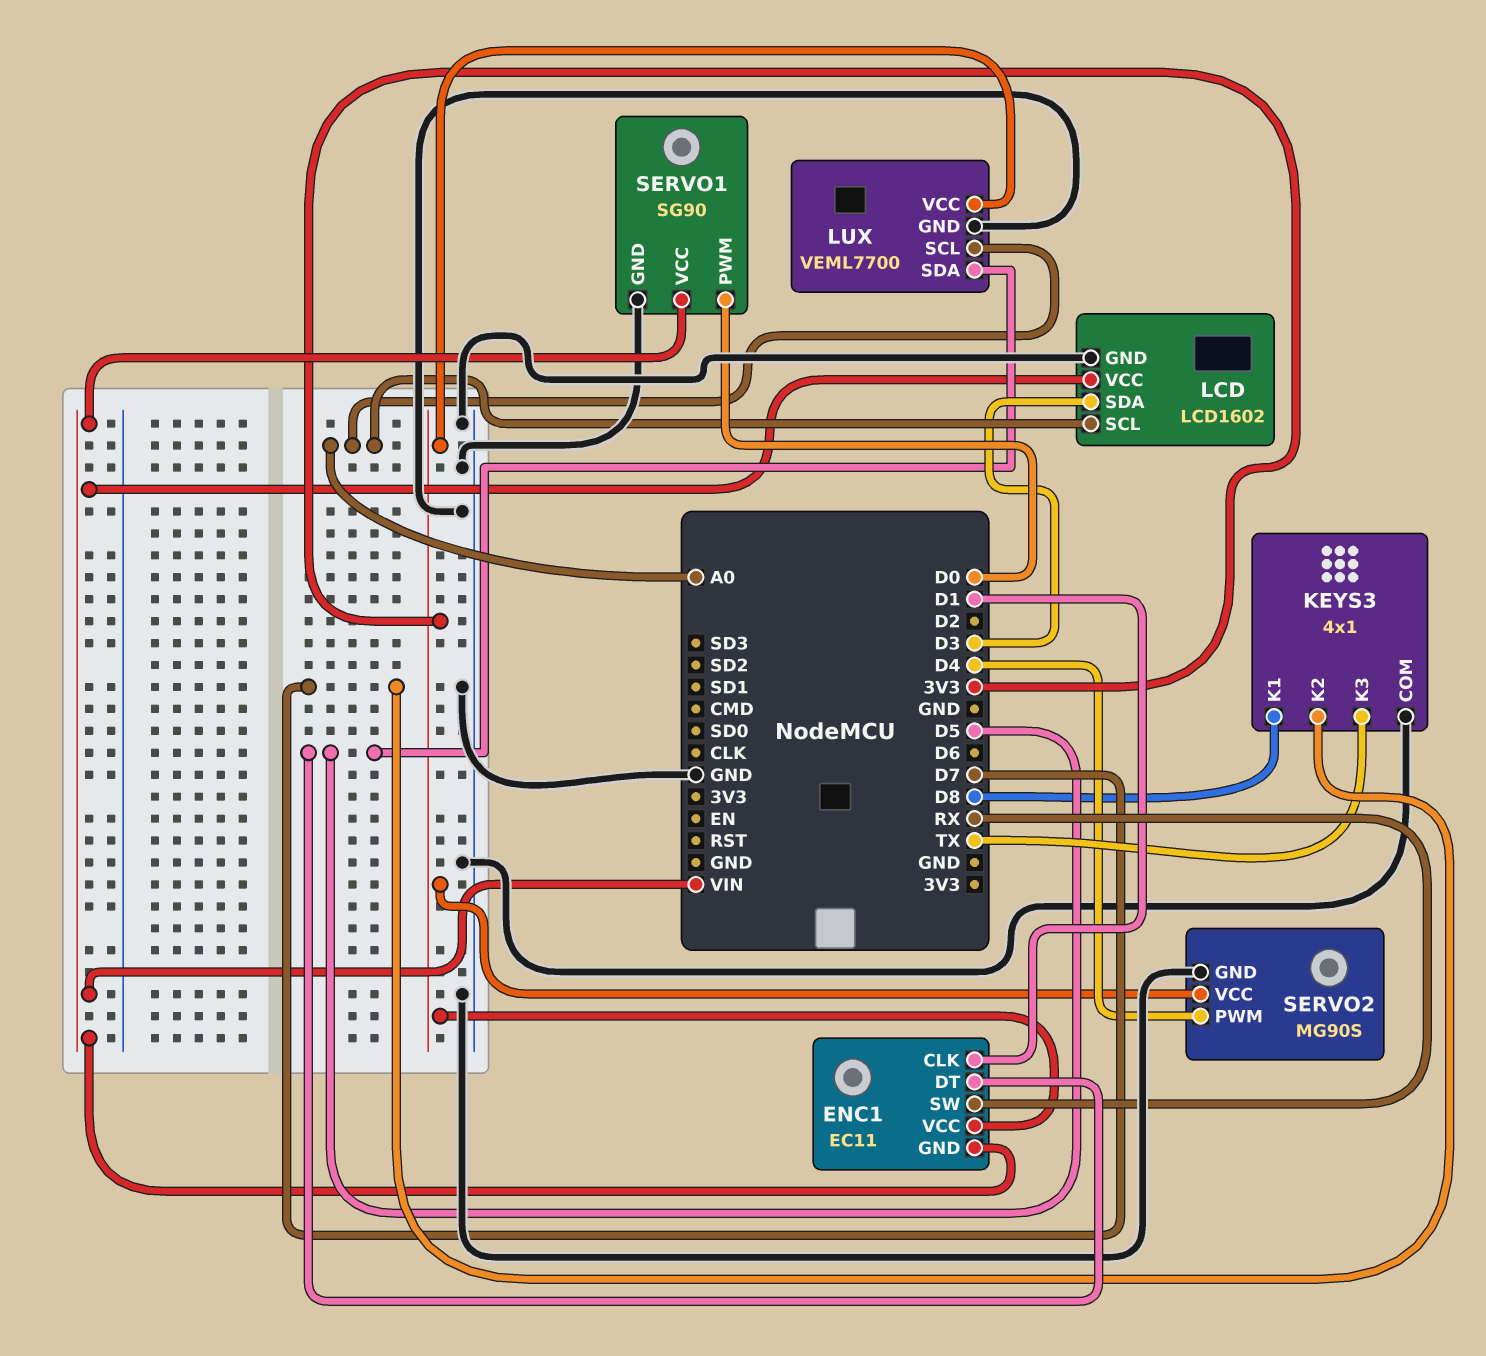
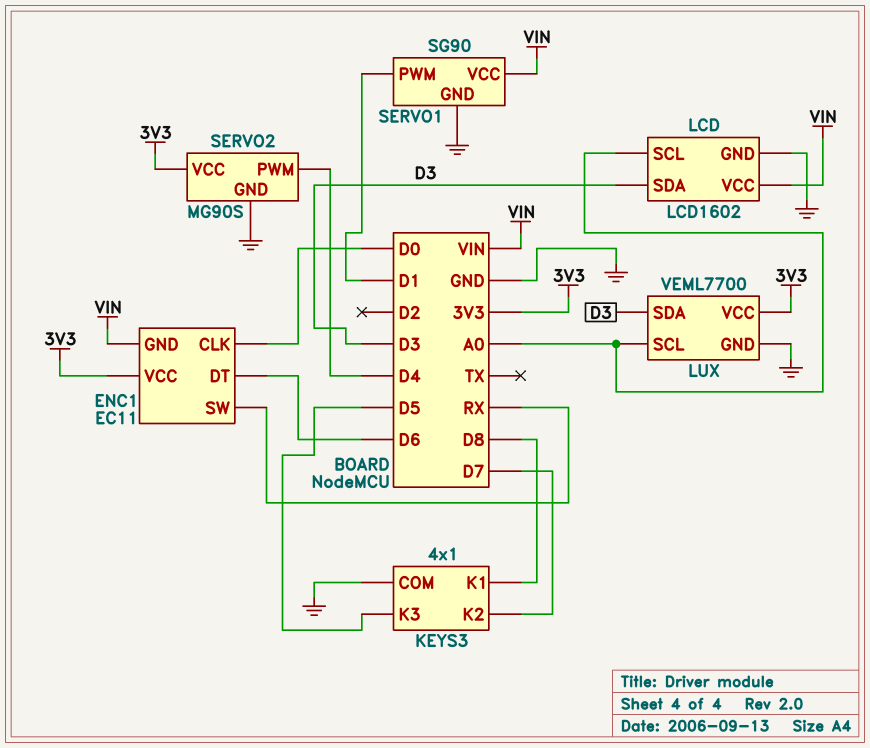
ENC1 pin CLK: D1 -> D0
ENC1 pin DT: D5 -> D6
KEYS3 pin K3: TX -> D5
LUX pin SDA: D5 -> D3
SERVO1 pin PWM: D0 -> D1

